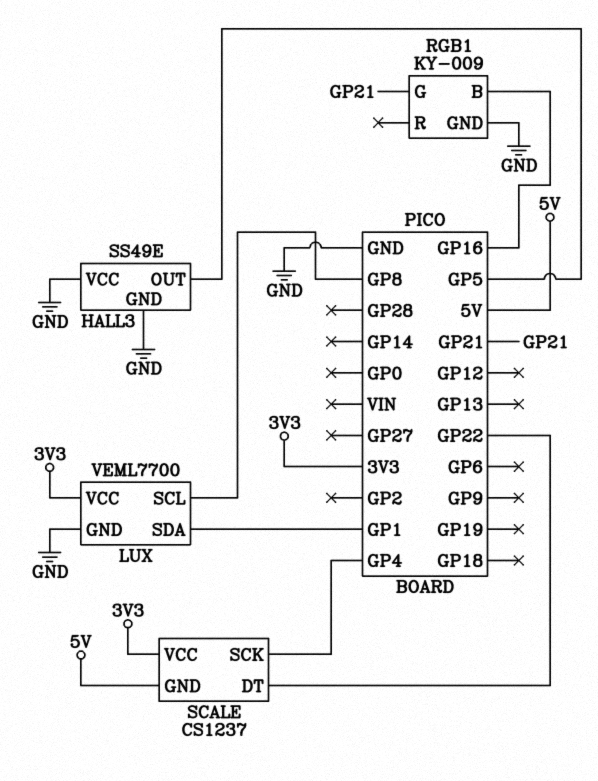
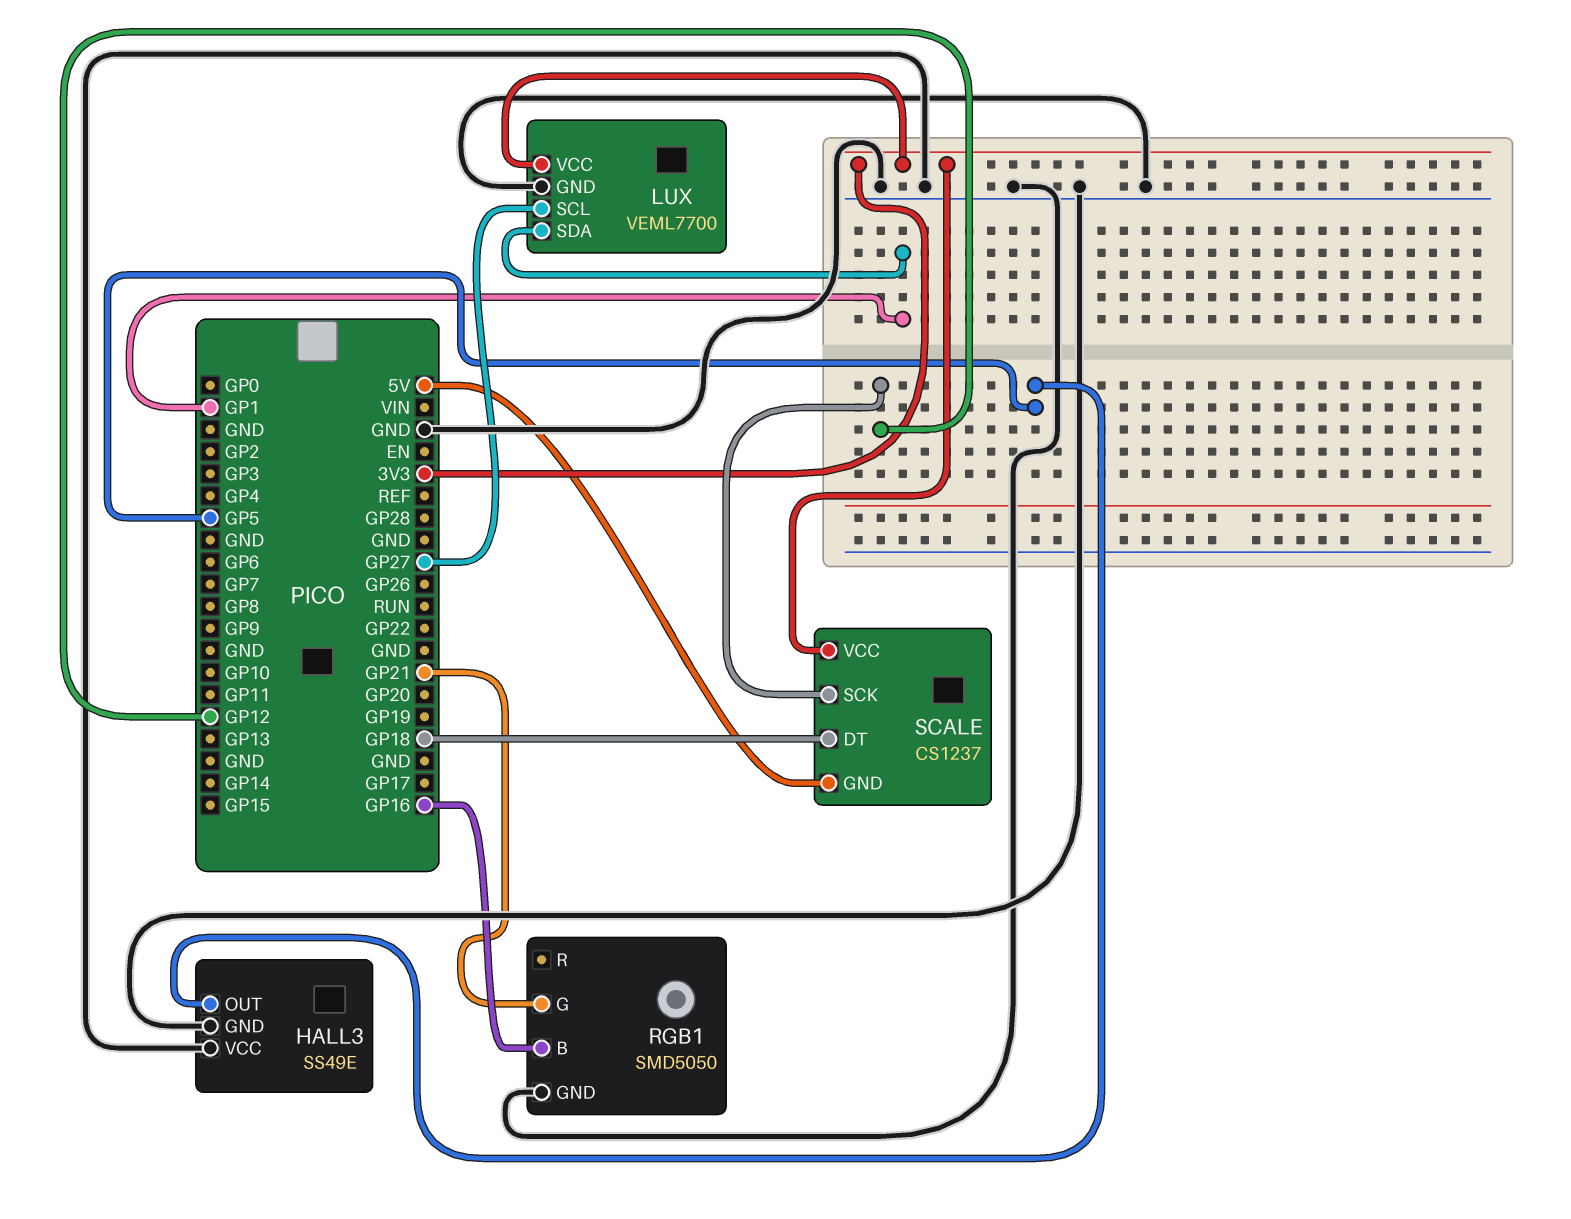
LUX pin SCL: GP8 -> GP27
RGB1: KY-009 -> SMD5050
SCALE pin DT: GP22 -> GP18
SCALE pin SCK: GP4 -> GP12

